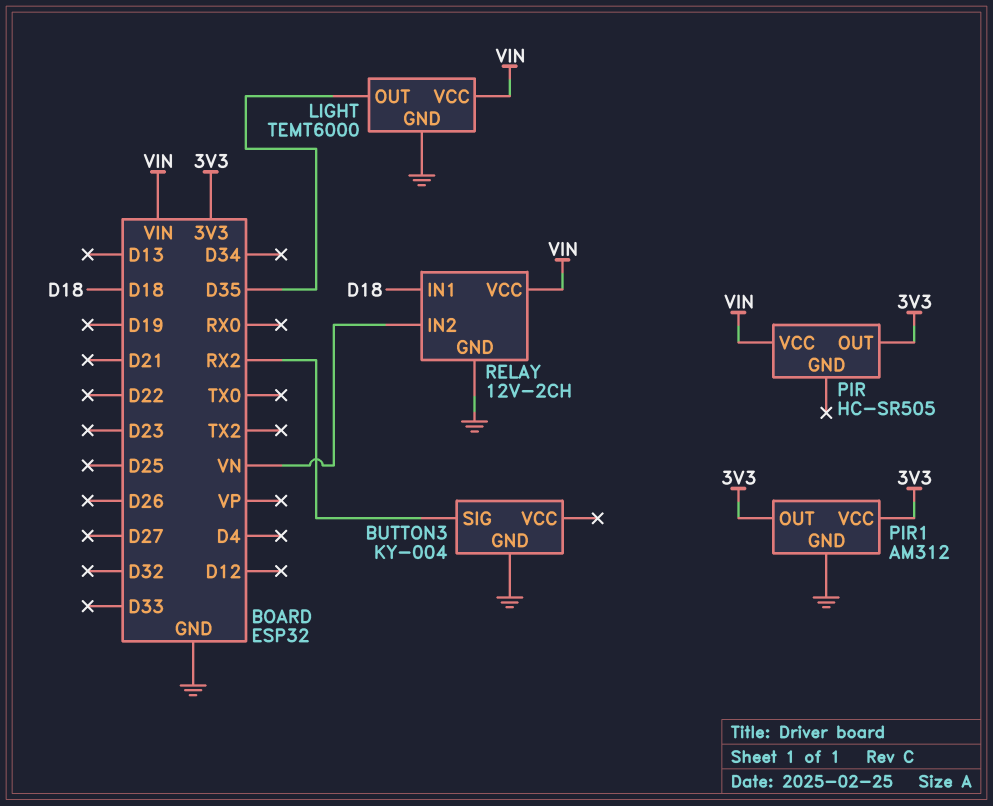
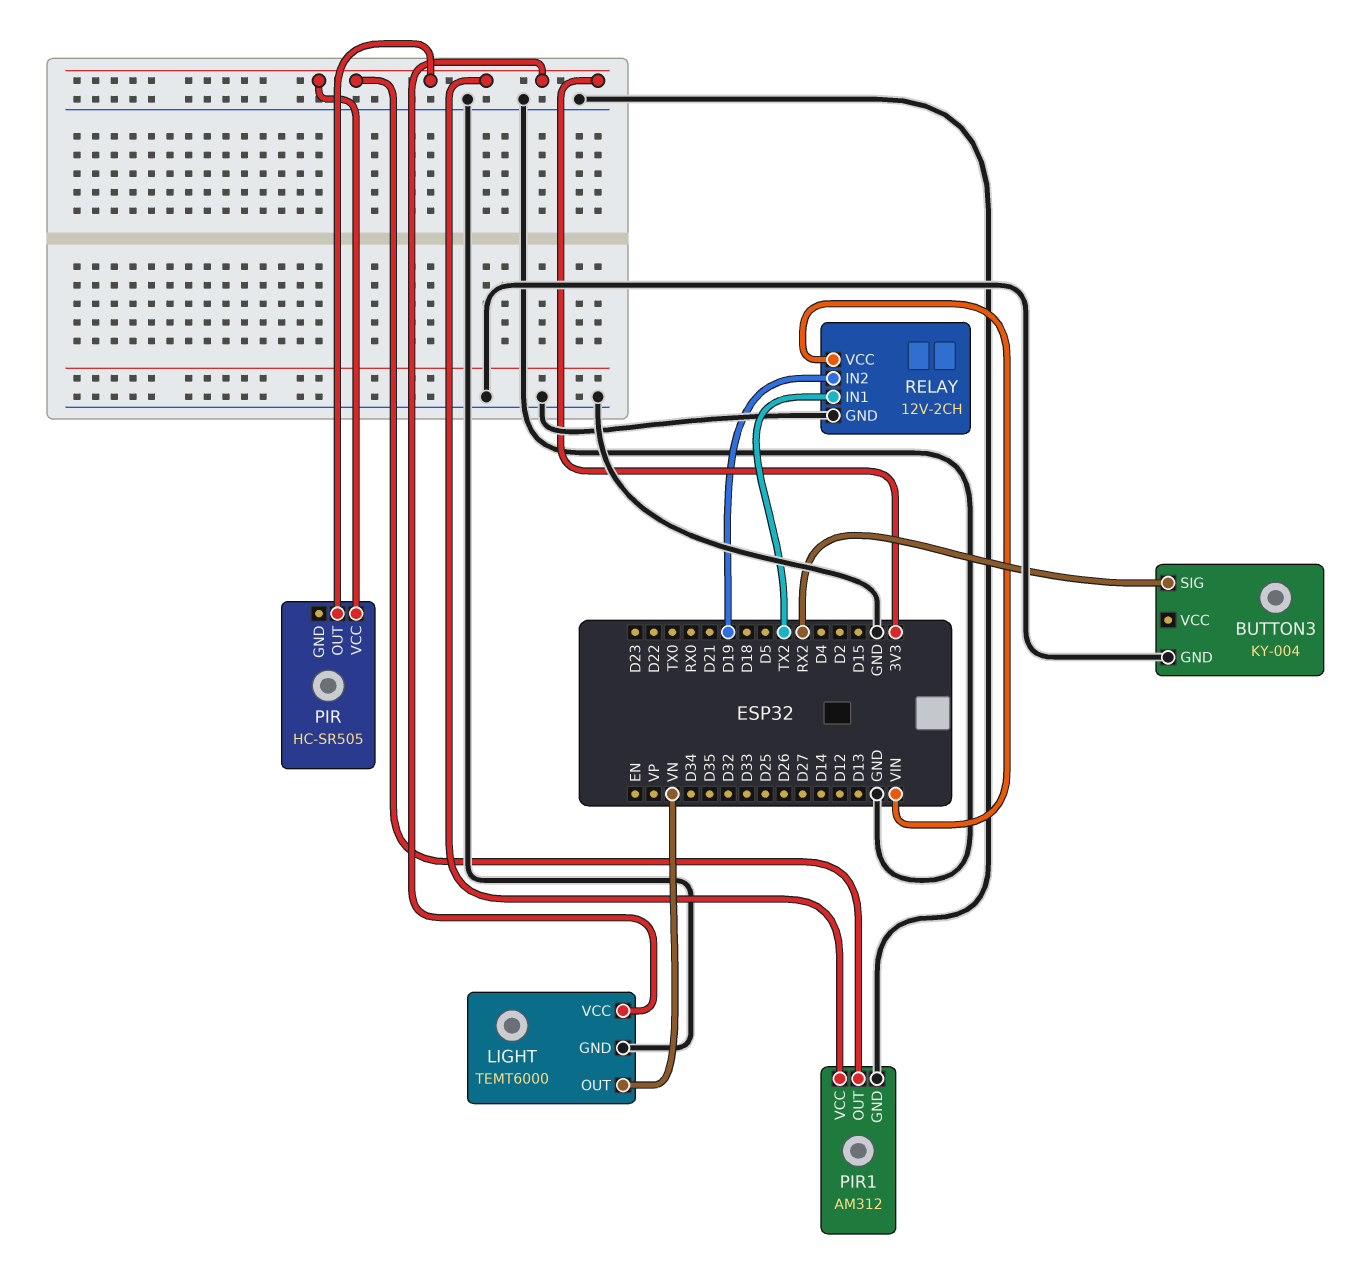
LIGHT pin OUT: D35 -> VN
LIGHT pin VCC: VIN -> 3V3
PIR pin VCC: VIN -> 3V3
RELAY pin IN1: D18 -> TX2
RELAY pin IN2: VN -> D19

